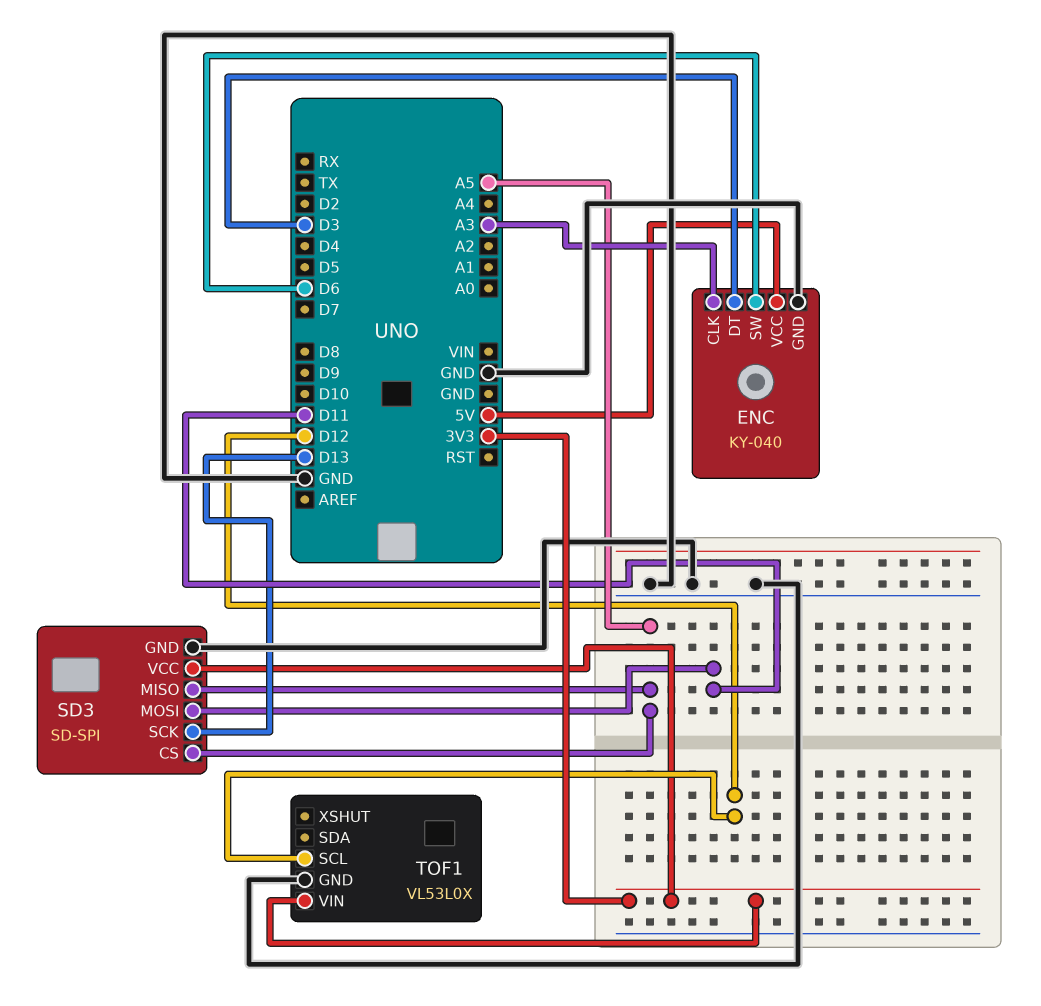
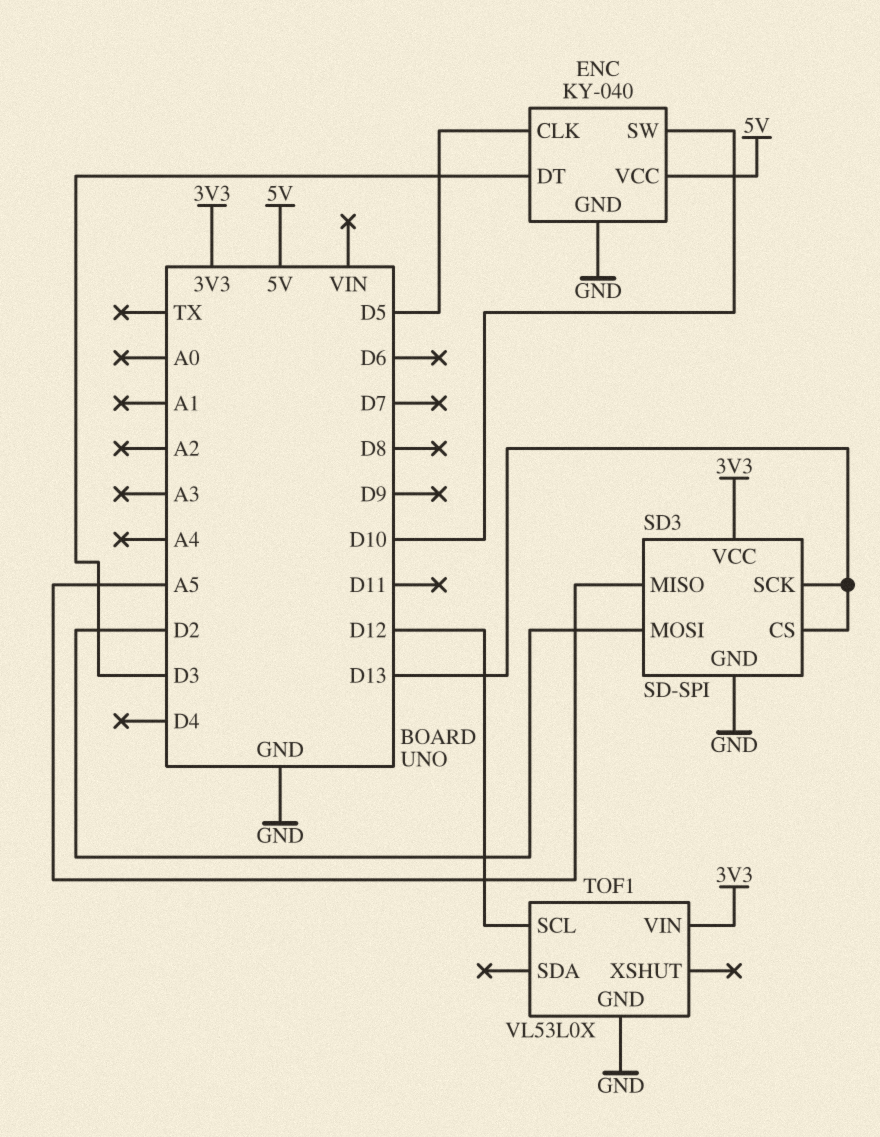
ENC pin CLK: A3 -> D5
ENC pin SW: D6 -> D10
SD3 pin CS: A5 -> D13
SD3 pin MOSI: D11 -> D2

